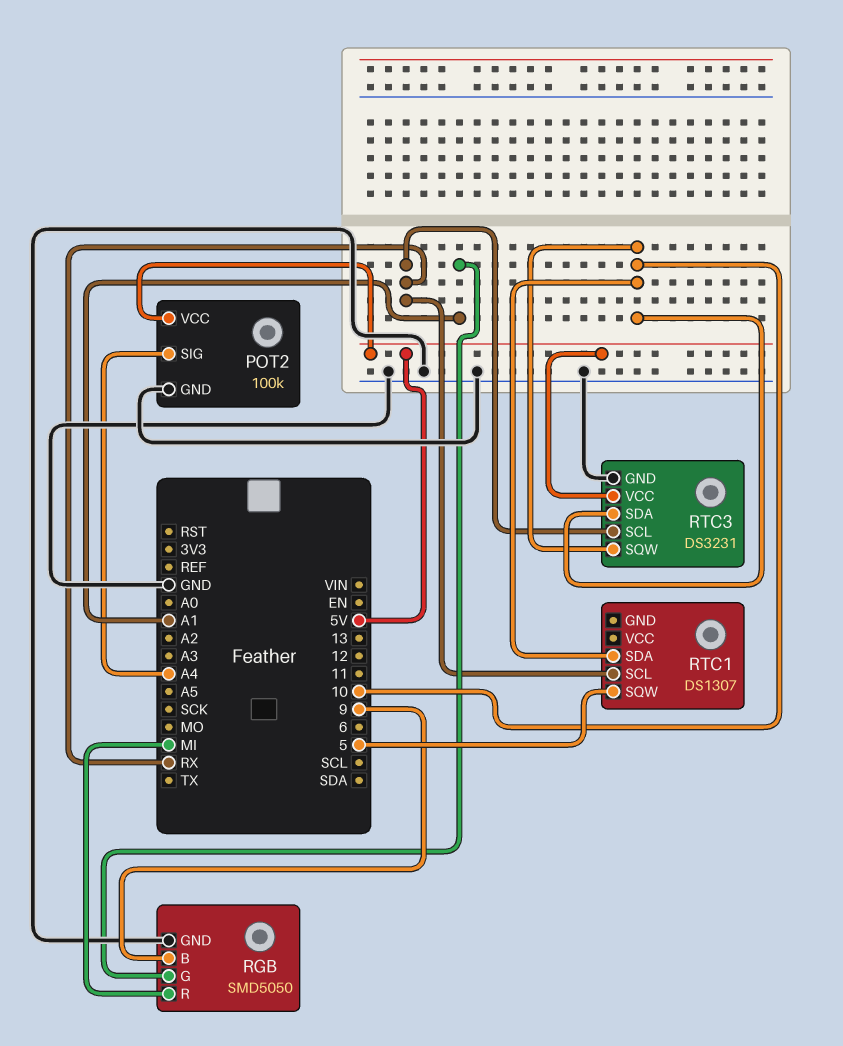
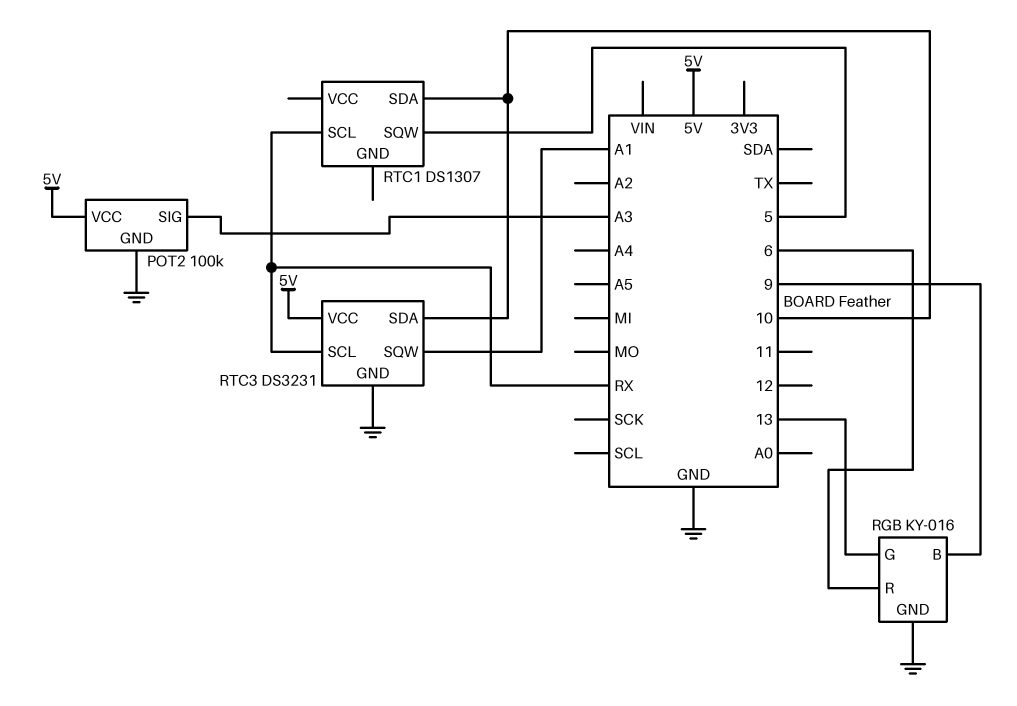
POT2 pin SIG: A4 -> A3
RGB: SMD5050 -> KY-016
RGB pin G: A1 -> 13
RGB pin R: MI -> 6
RTC3 pin SQW: 10 -> A1

